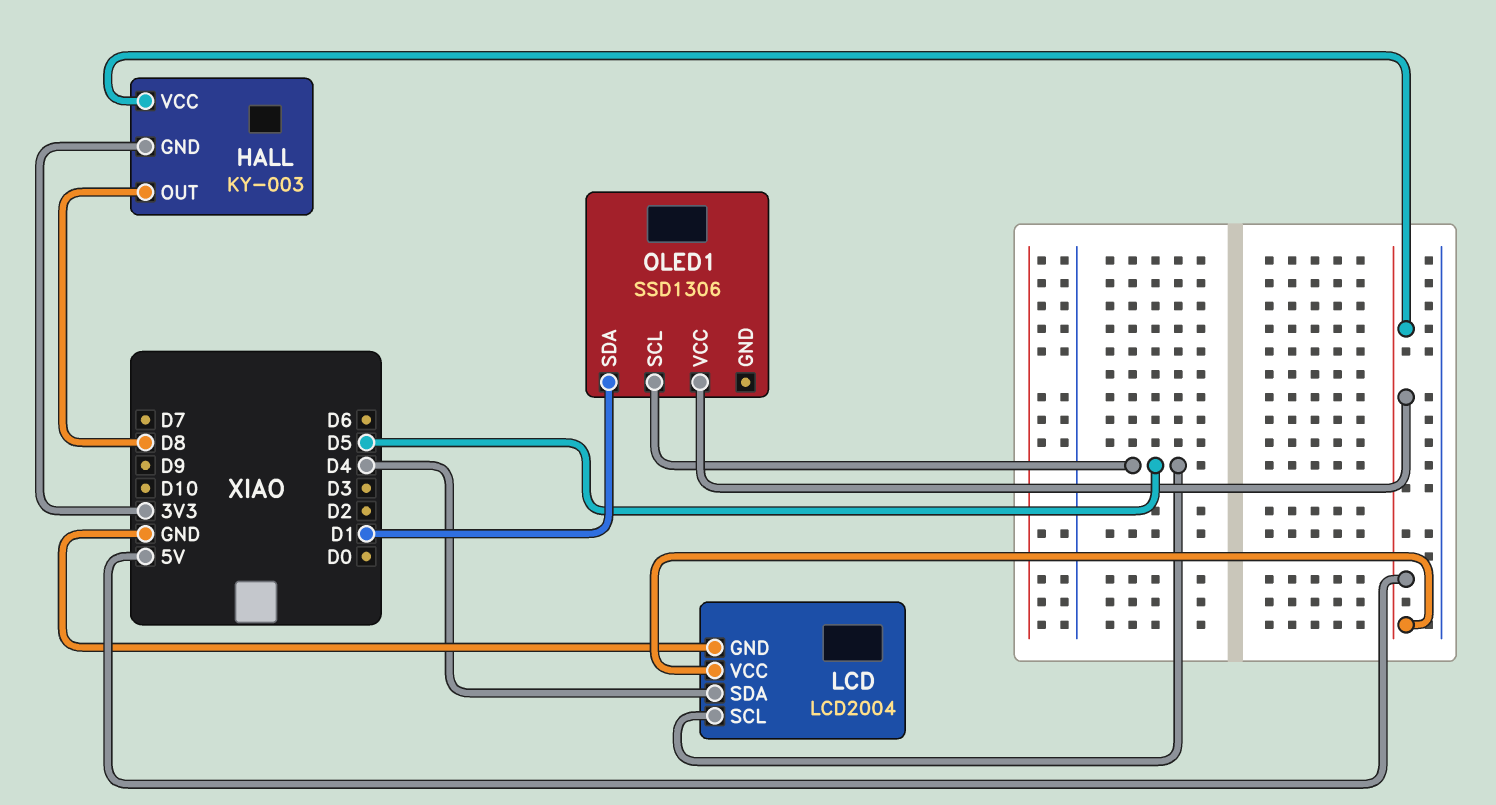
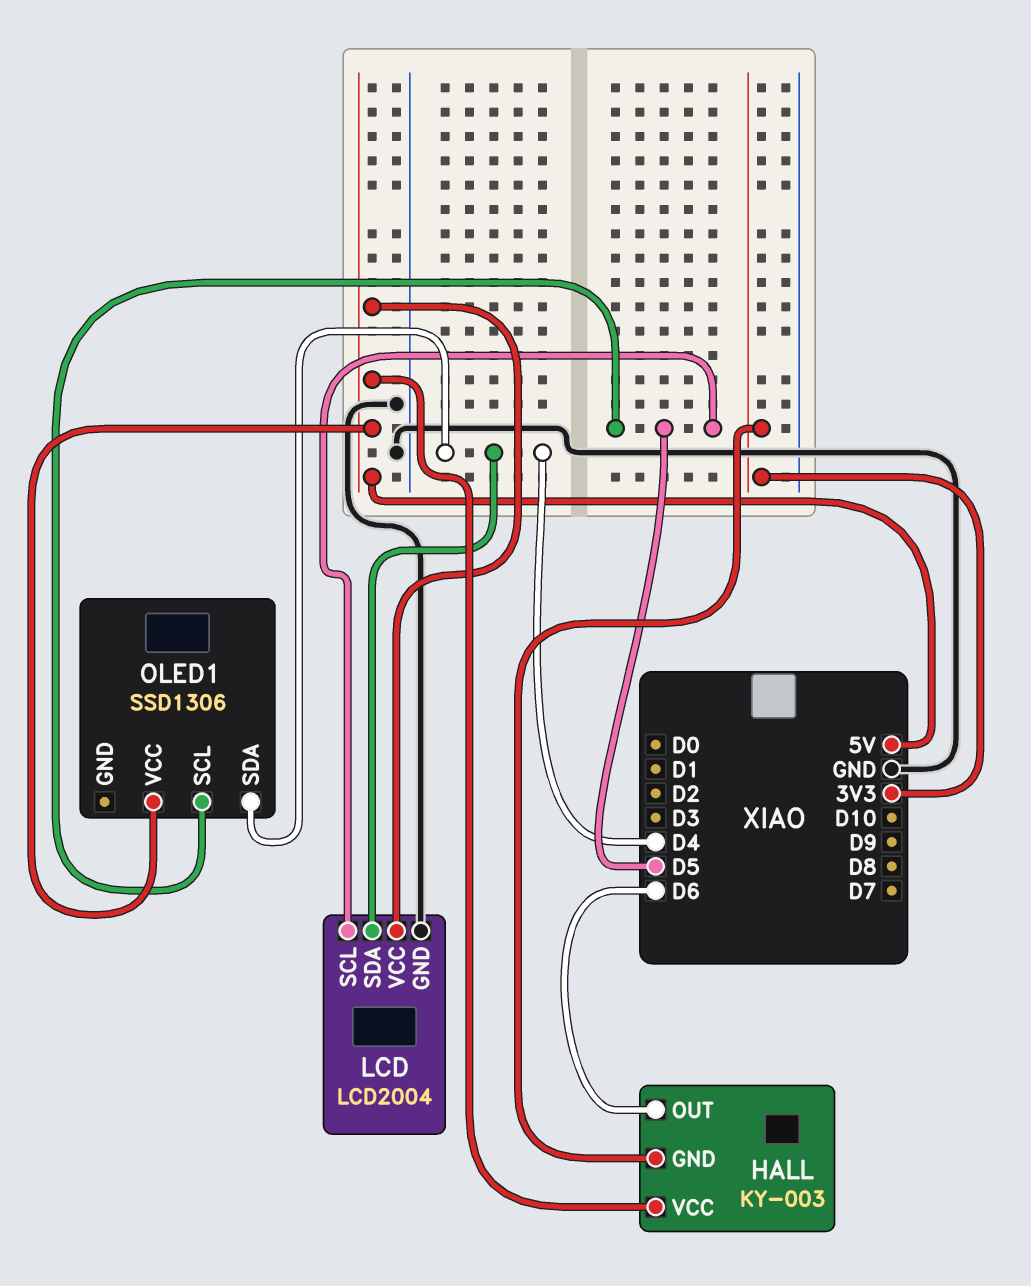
HALL pin OUT: D8 -> D6
OLED1 pin SDA: D1 -> D4

